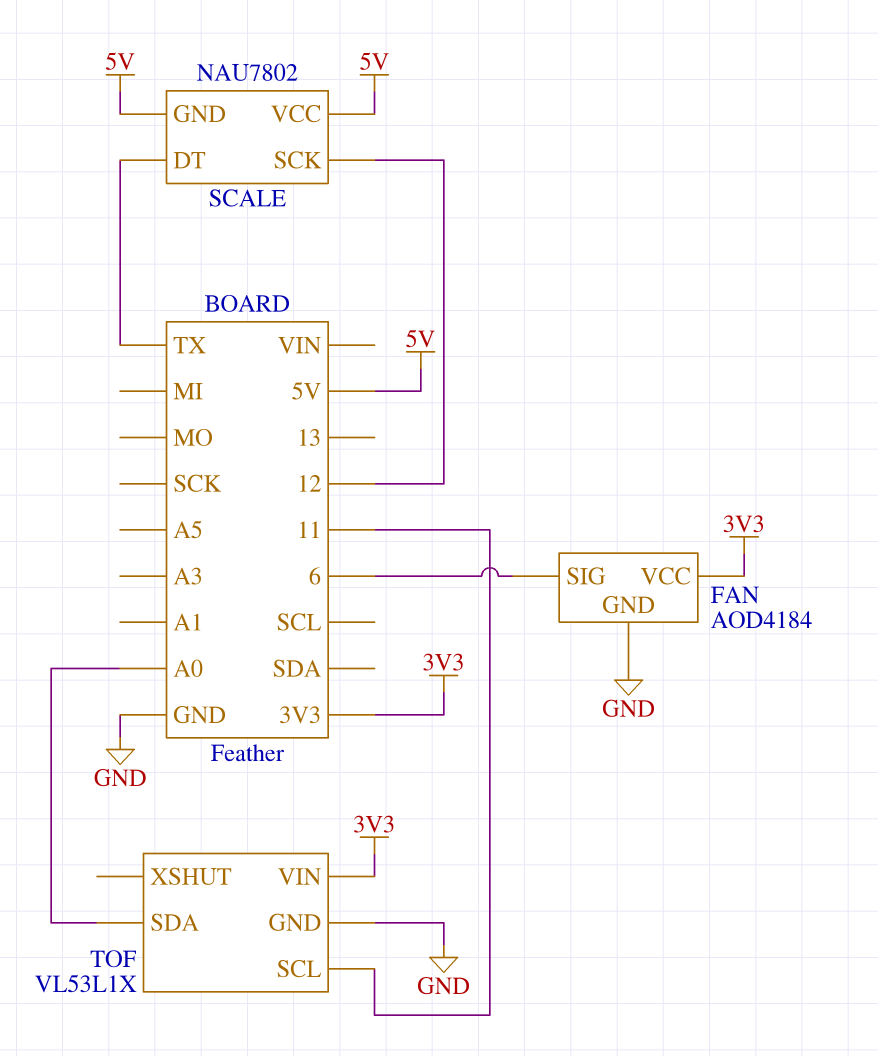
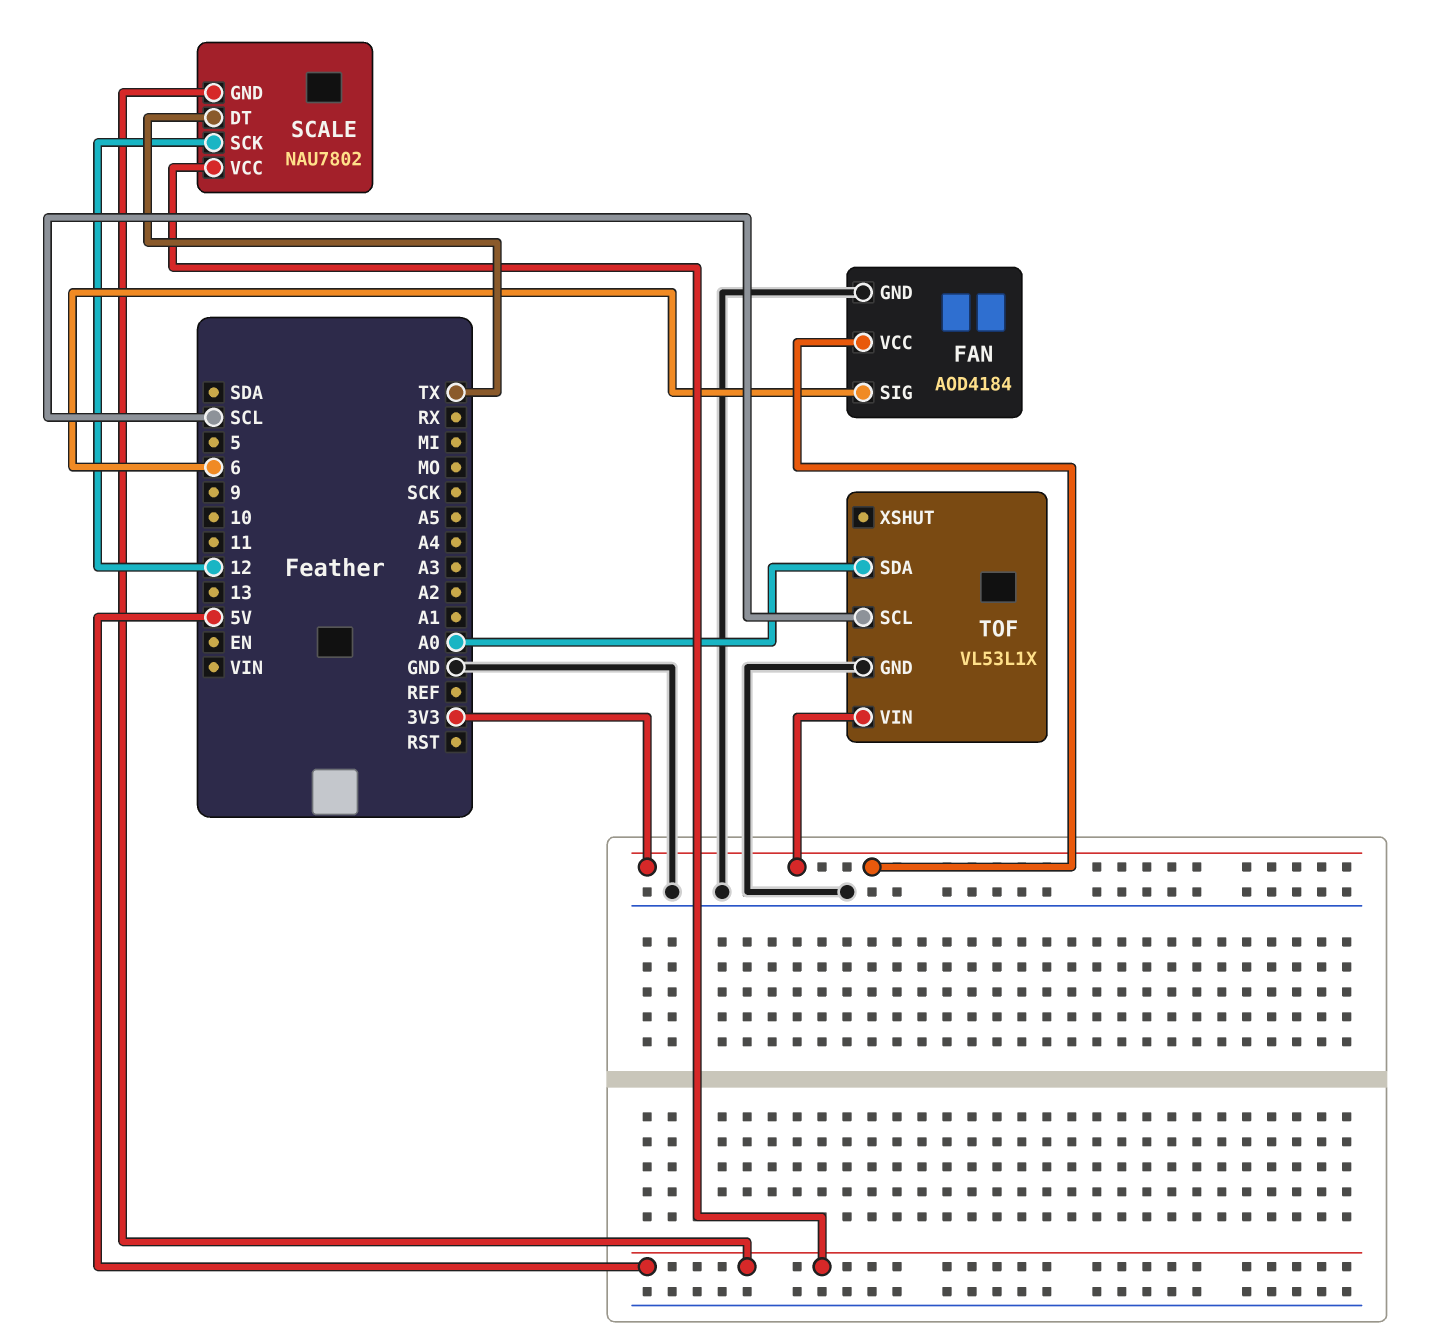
TOF pin SCL: 11 -> SCL

